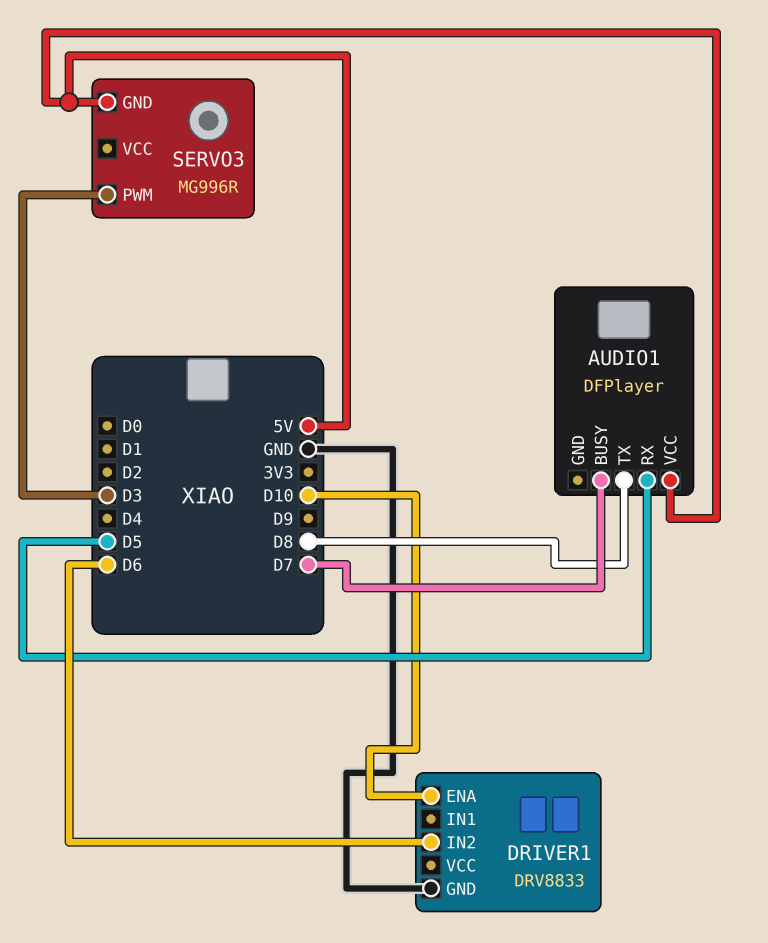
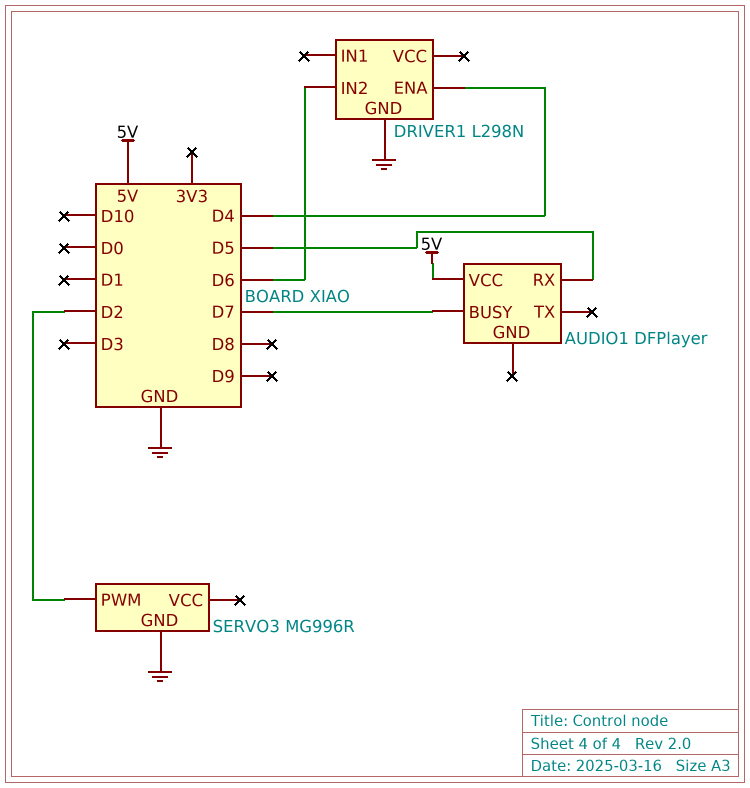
AUDIO1 pin TX: D8 -> none
DRIVER1: DRV8833 -> L298N
DRIVER1 pin ENA: D10 -> D4
SERVO3 pin GND: 5V -> GND
SERVO3 pin PWM: D3 -> D2

